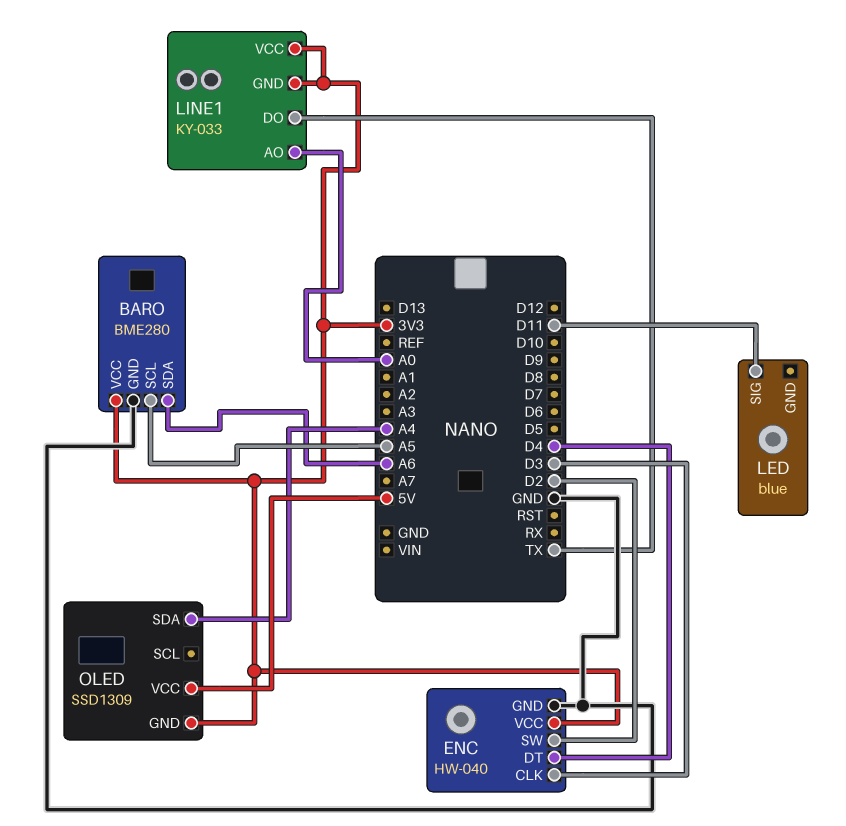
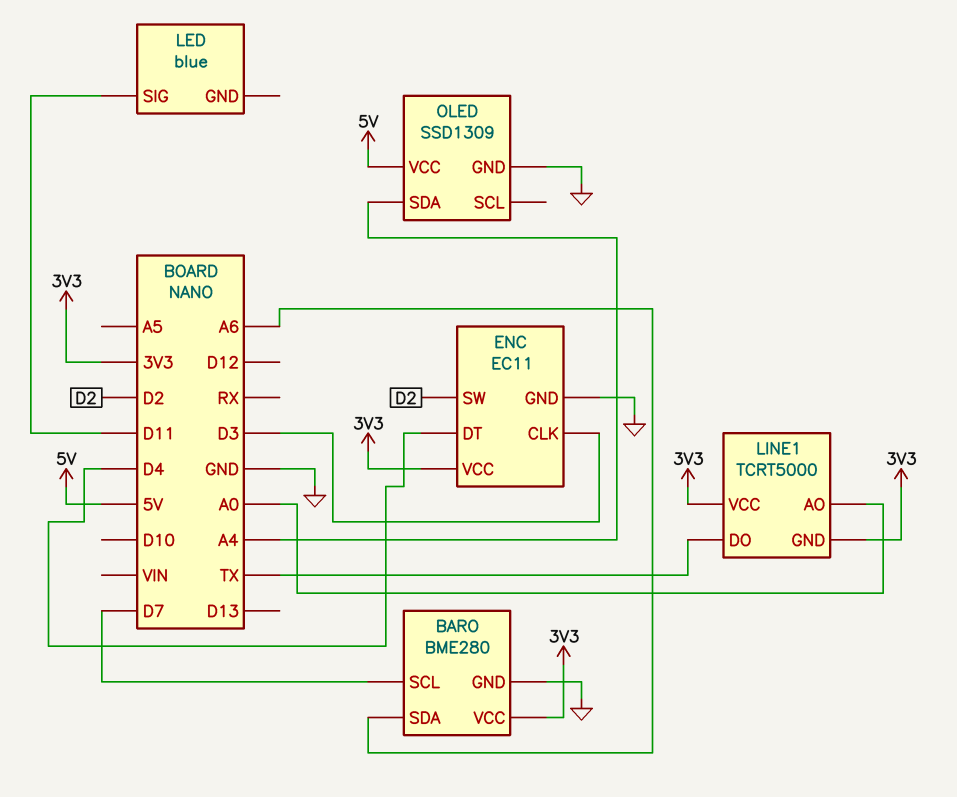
BARO pin SCL: A5 -> D7
ENC: HW-040 -> EC11
LINE1: KY-033 -> TCRT5000
OLED pin GND: 3V3 -> GND

